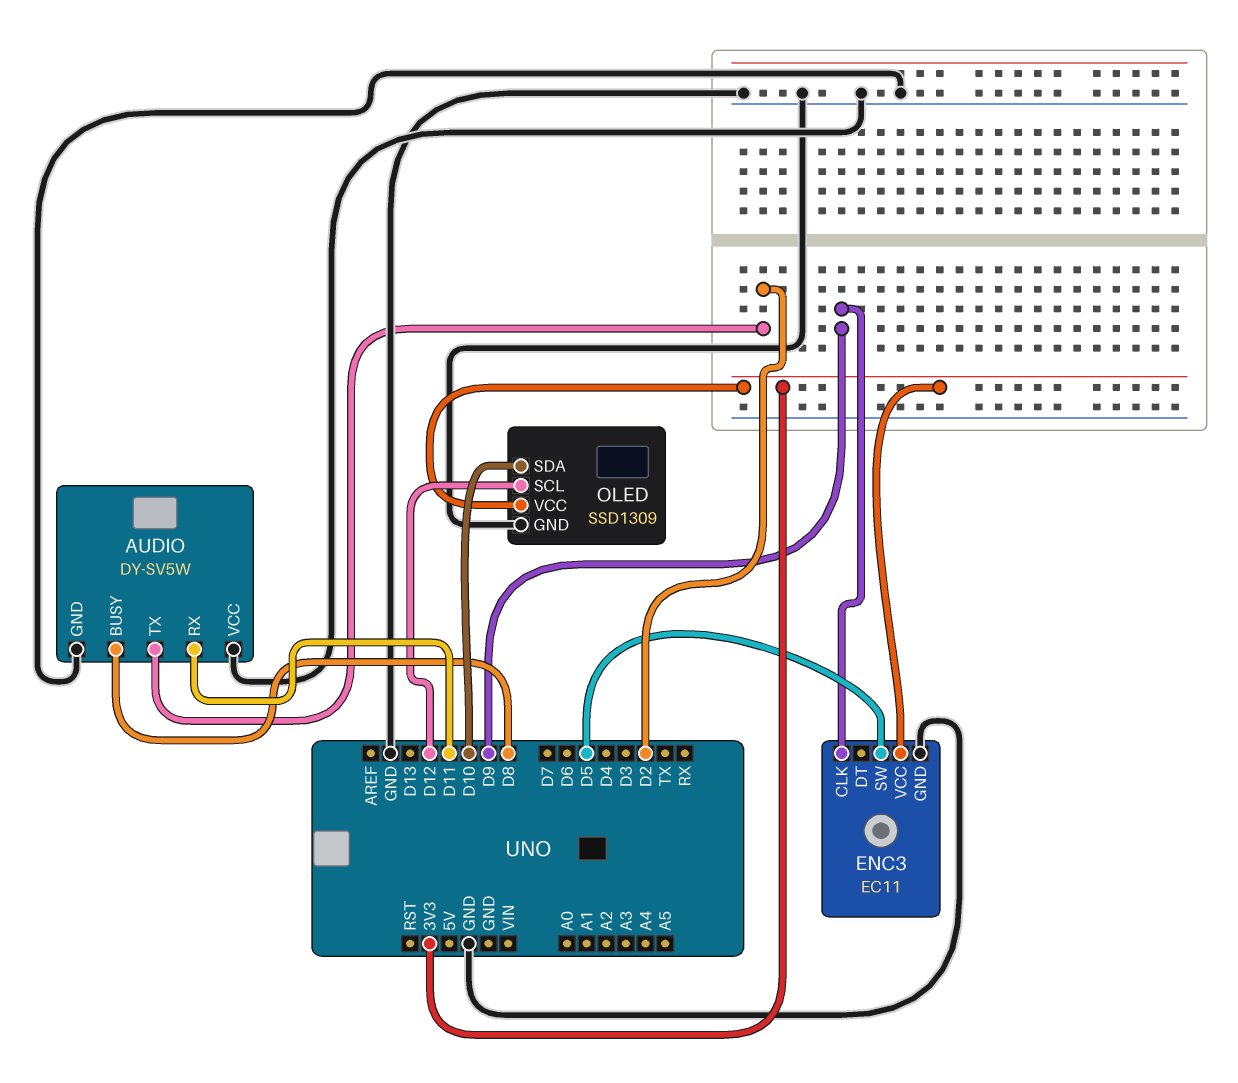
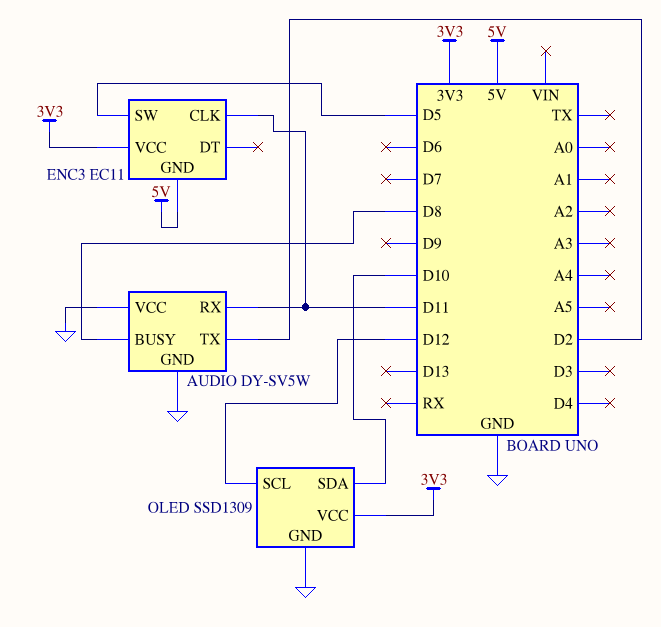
ENC3 pin CLK: D9 -> D11
ENC3 pin GND: GND -> 5V

